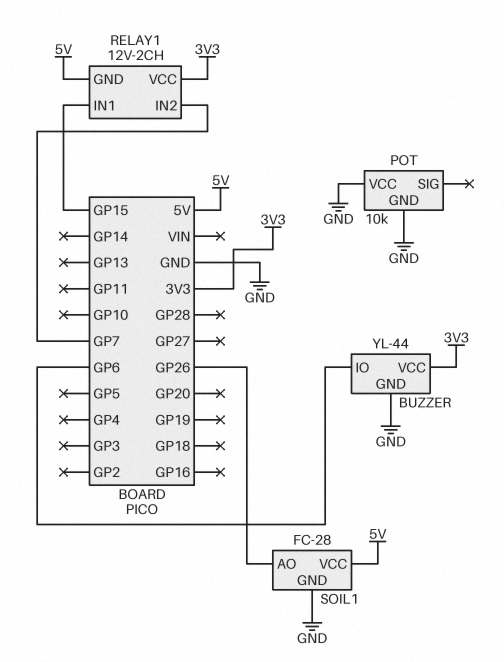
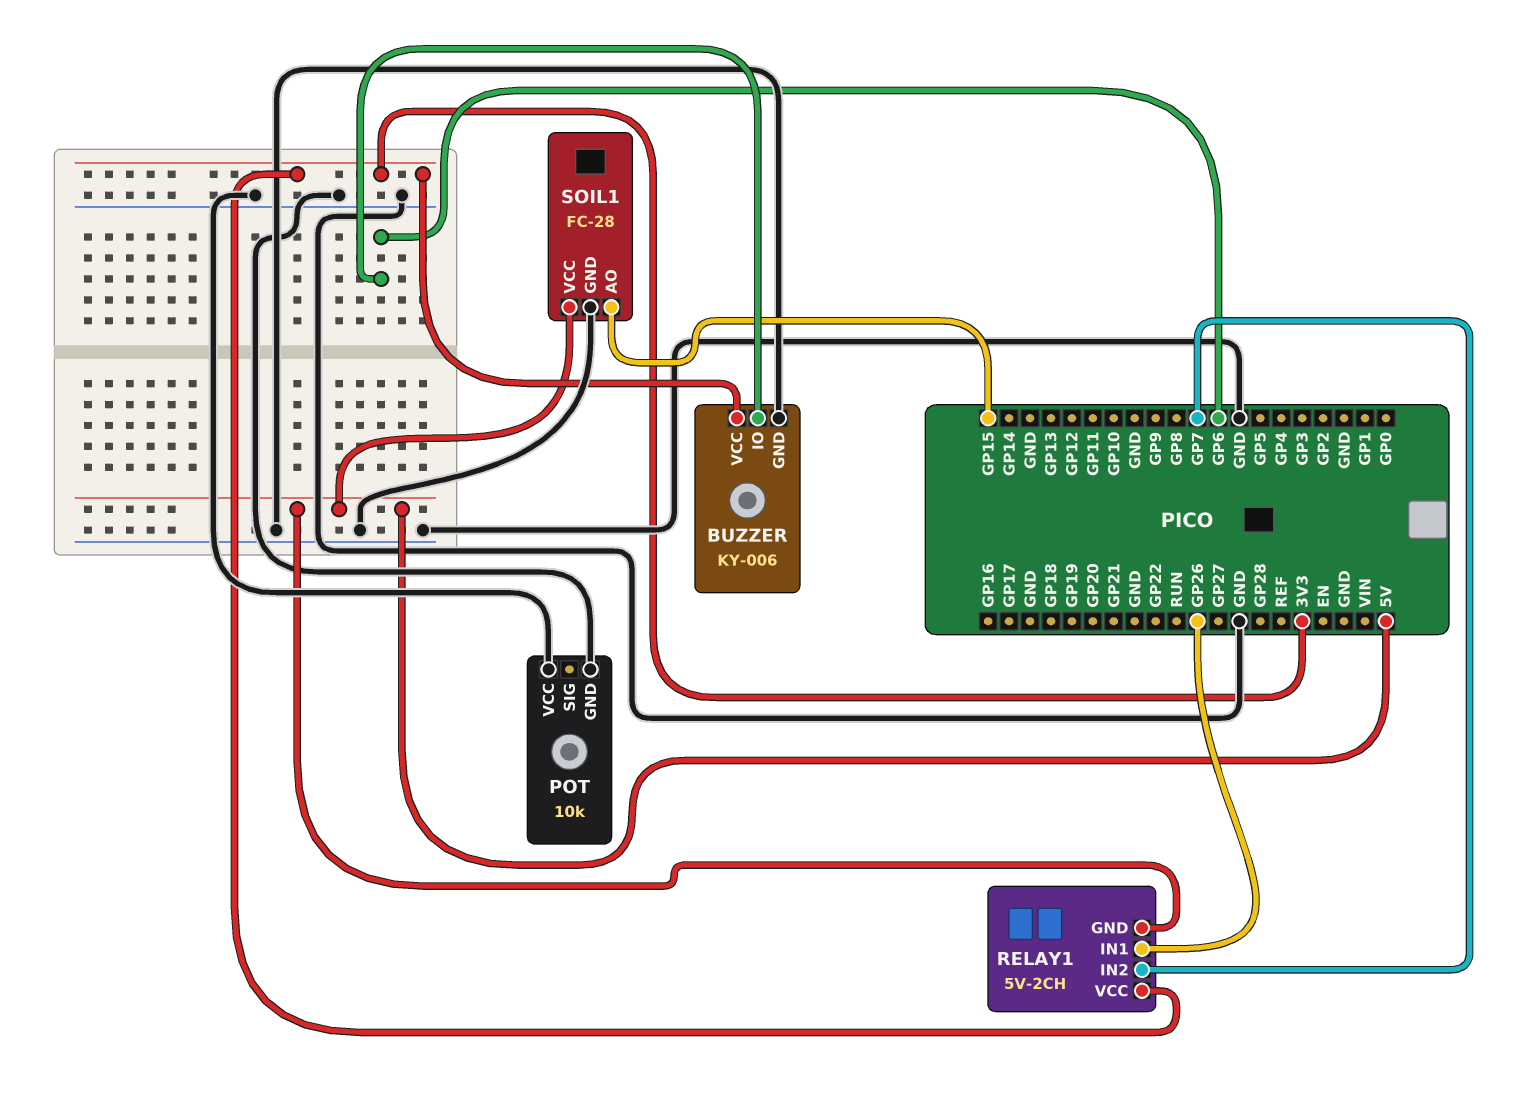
BUZZER: YL-44 -> KY-006
RELAY1: 12V-2CH -> 5V-2CH
RELAY1 pin IN1: GP15 -> GP26
SOIL1 pin AO: GP26 -> GP15

